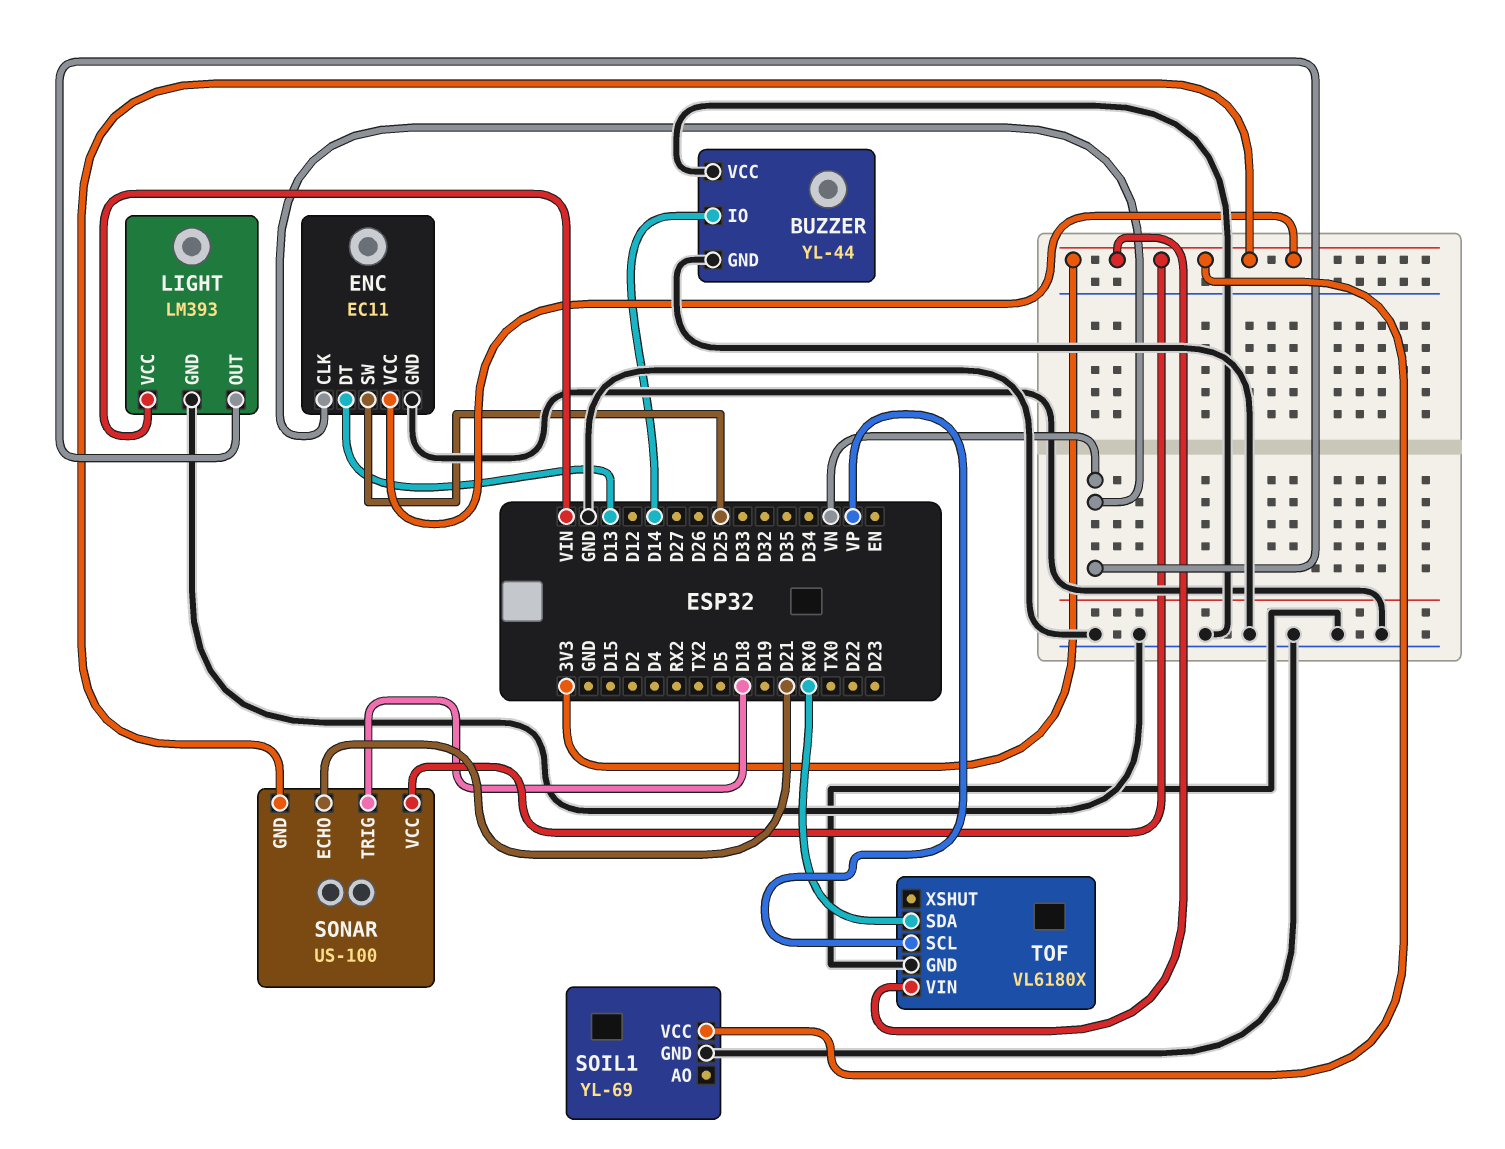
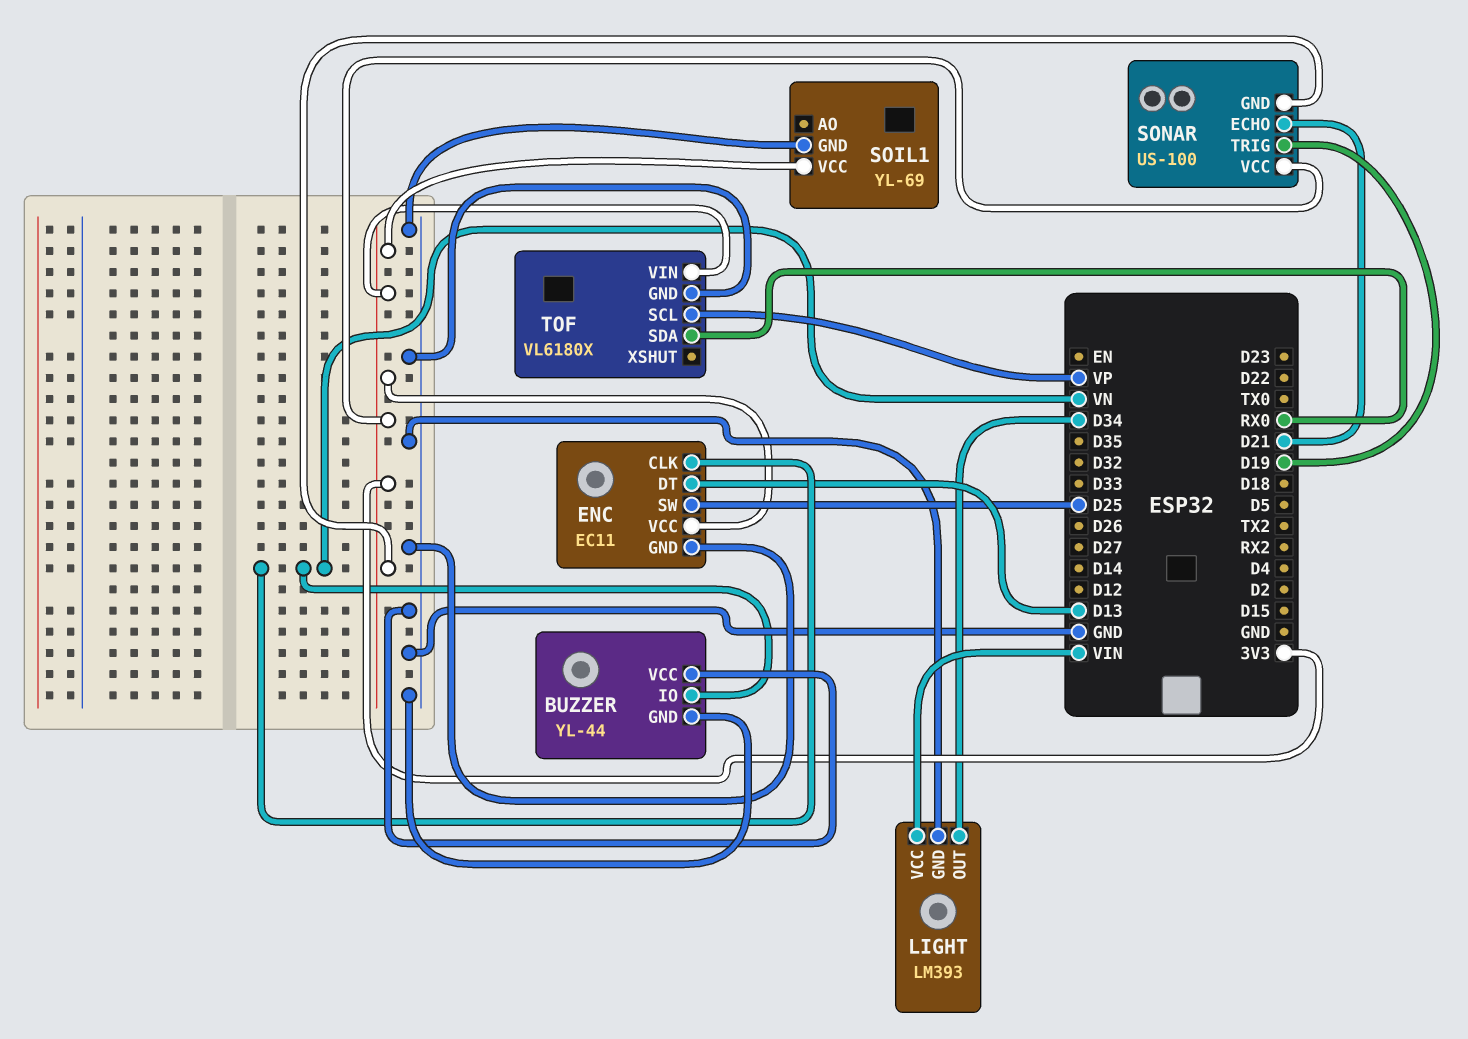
BUZZER pin IO: D14 -> VN
LIGHT pin OUT: VN -> D34
SONAR pin TRIG: D18 -> D19

